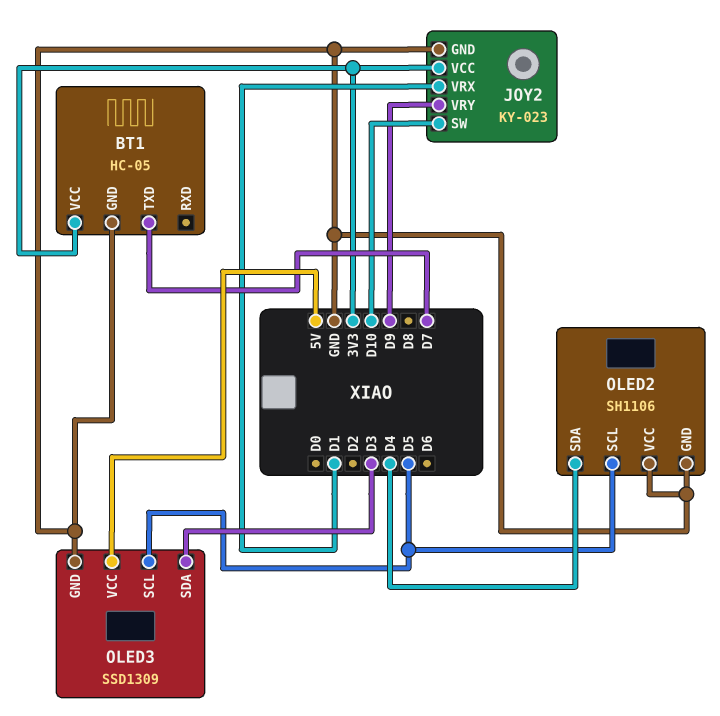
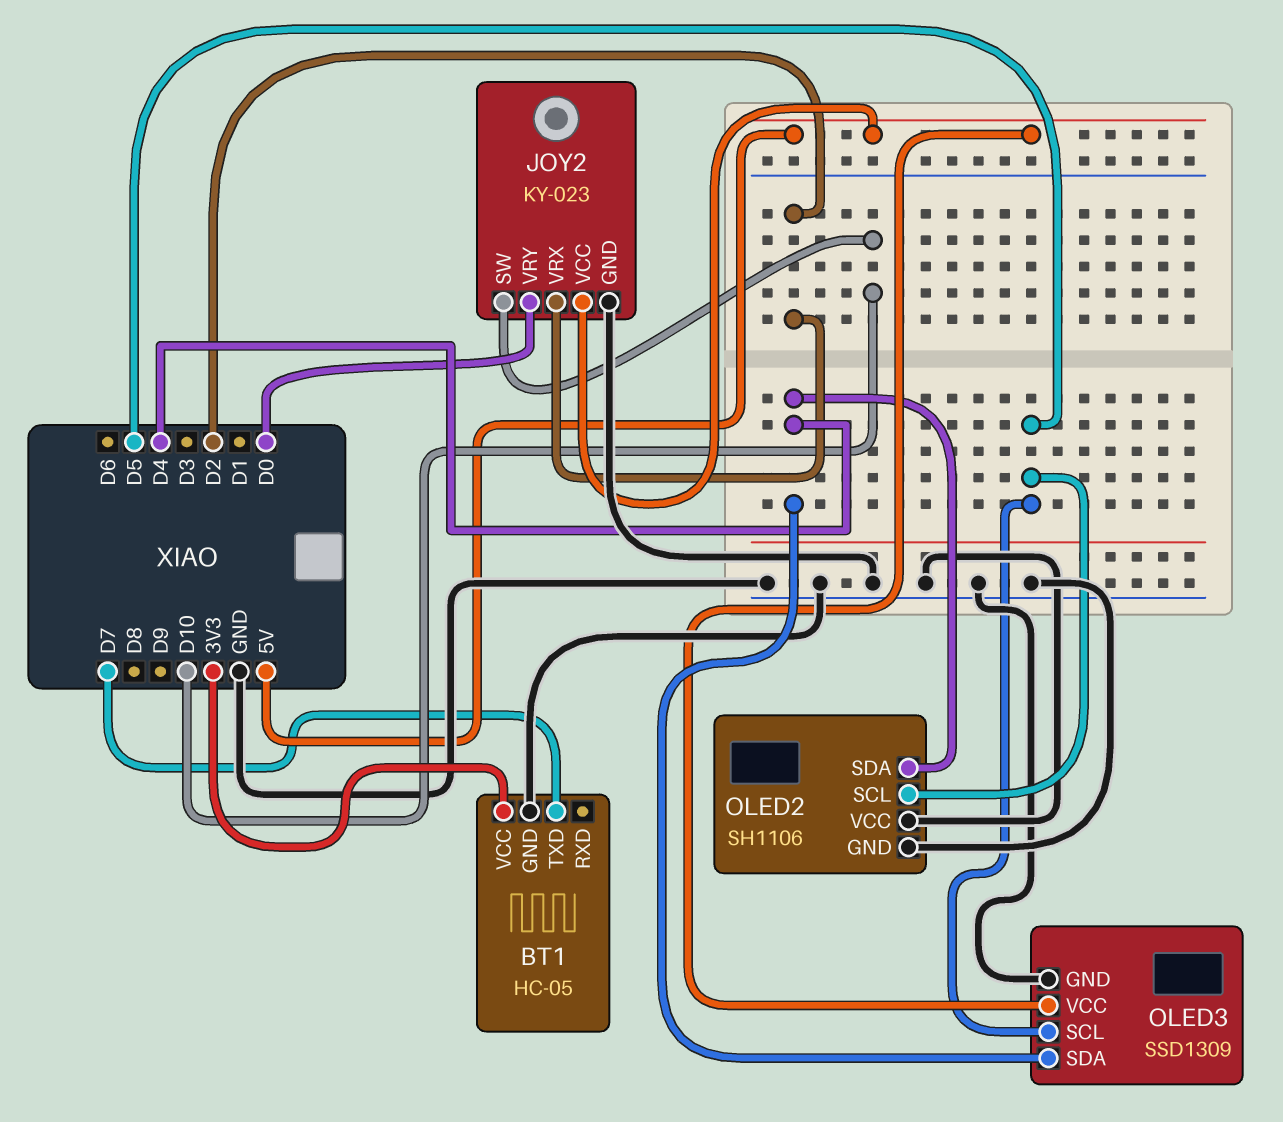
JOY2 pin VCC: 3V3 -> 5V
JOY2 pin VRX: D1 -> D2
JOY2 pin VRY: D9 -> D0
OLED3 pin SDA: D3 -> D4

